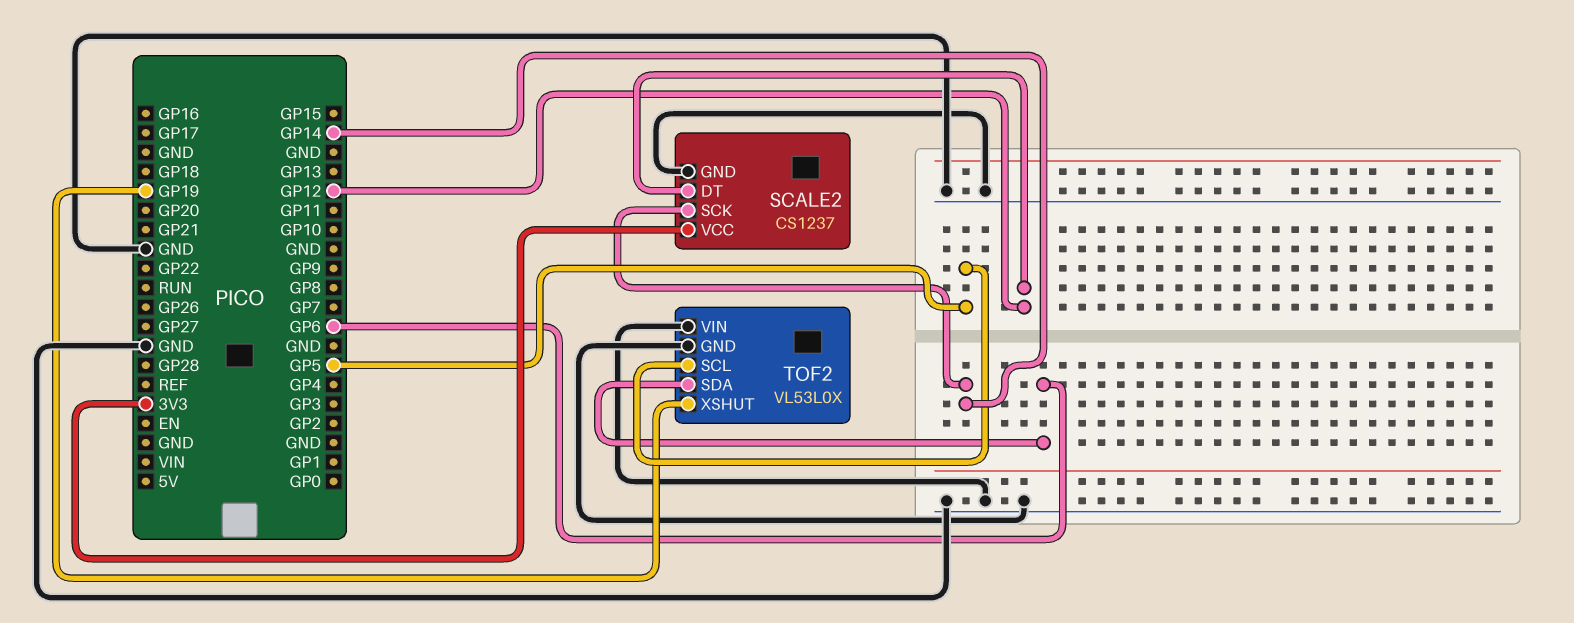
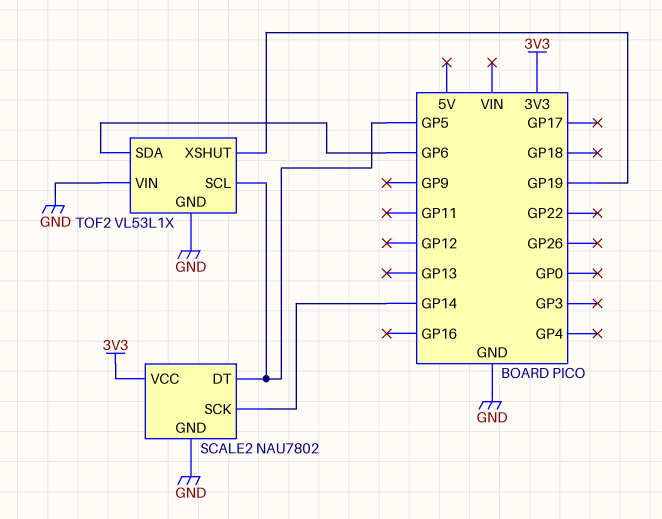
SCALE2: CS1237 -> NAU7802
SCALE2 pin DT: GP12 -> GP5
TOF2: VL53L0X -> VL53L1X

